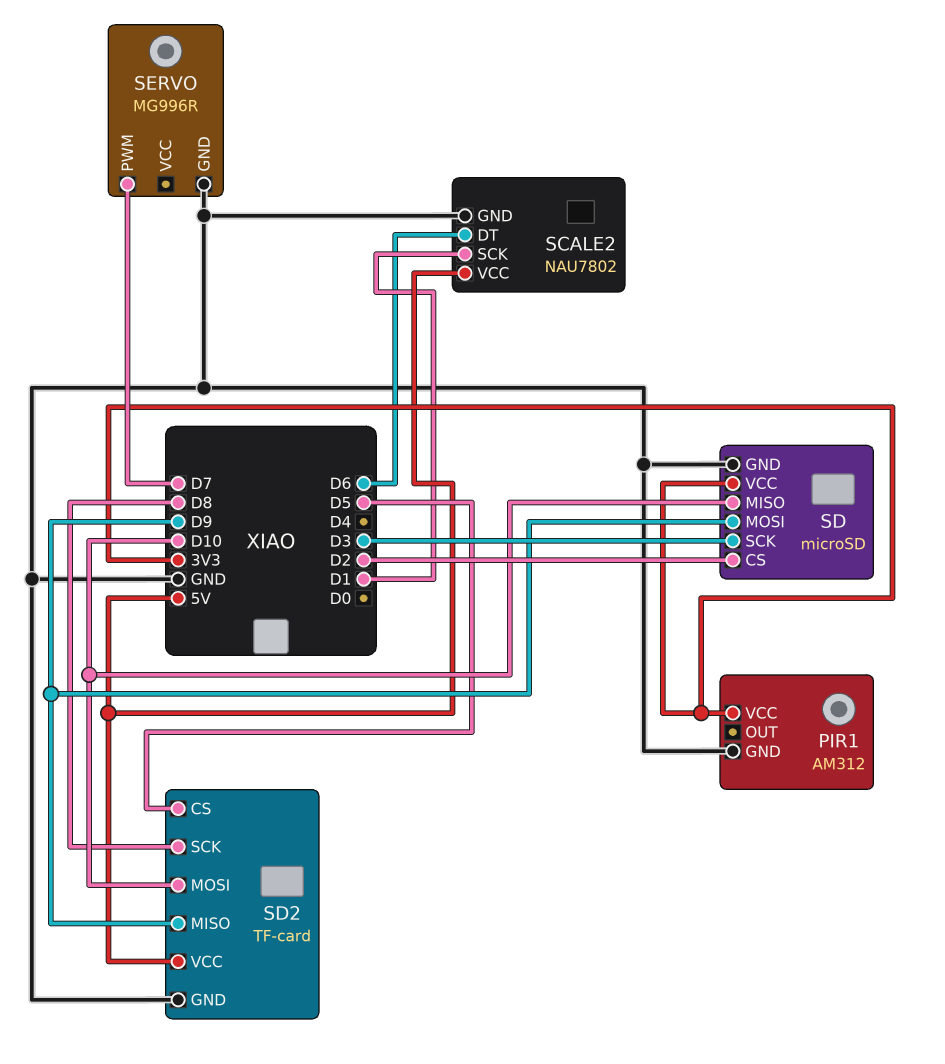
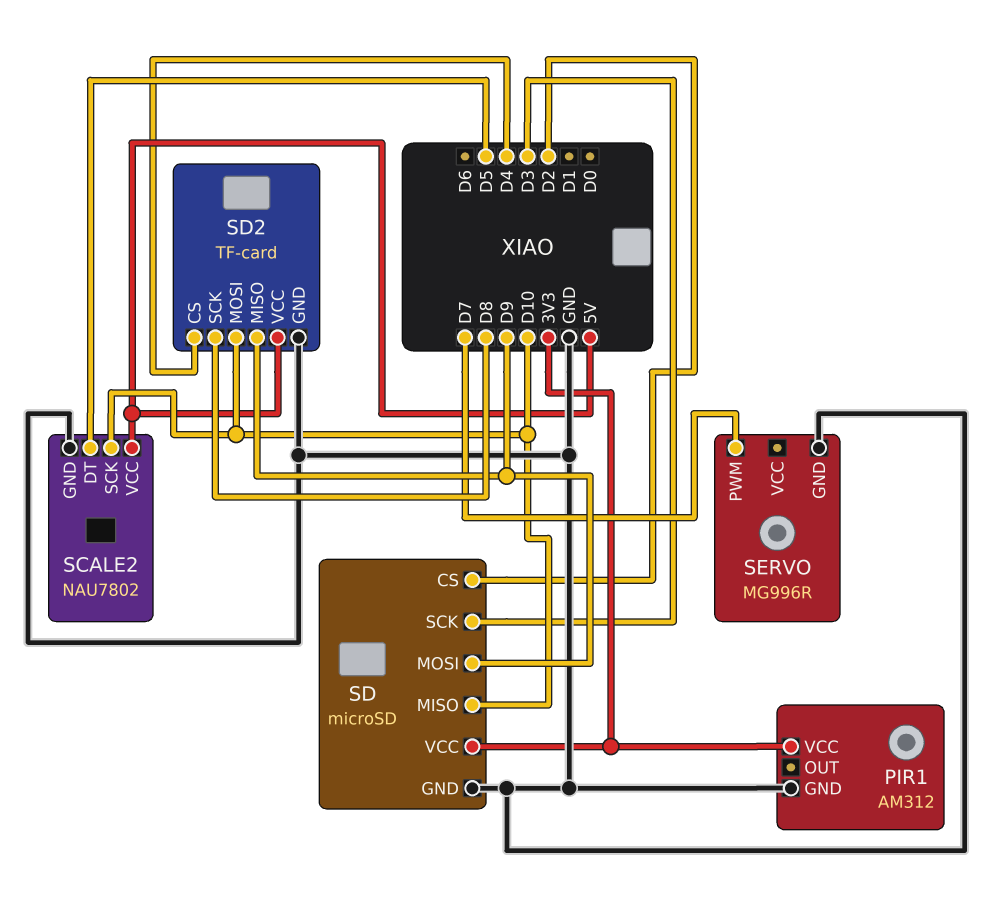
SCALE2 pin DT: D6 -> D5
SCALE2 pin SCK: D1 -> D10
SD2 pin CS: D5 -> D4

